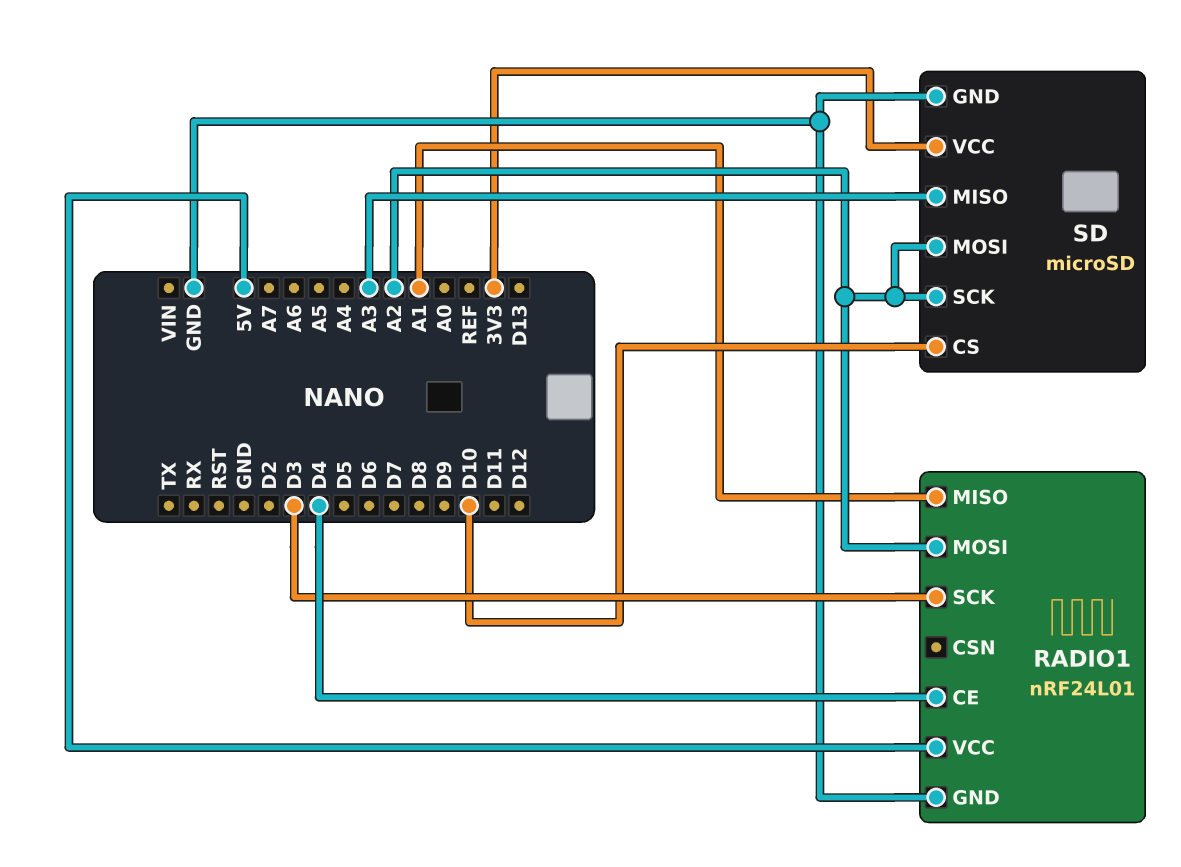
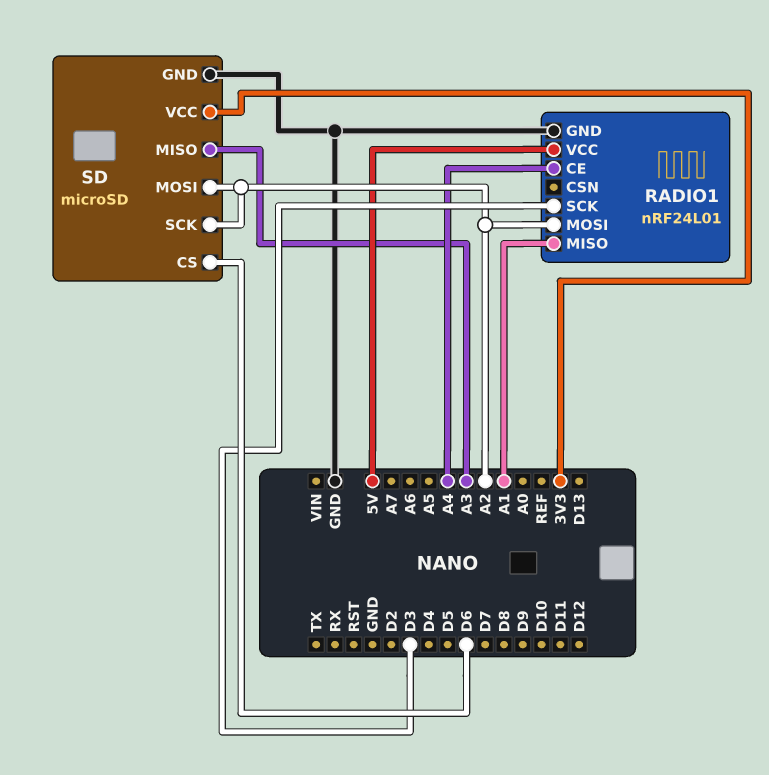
RADIO1 pin CE: D4 -> A4
SD pin CS: D10 -> D6

